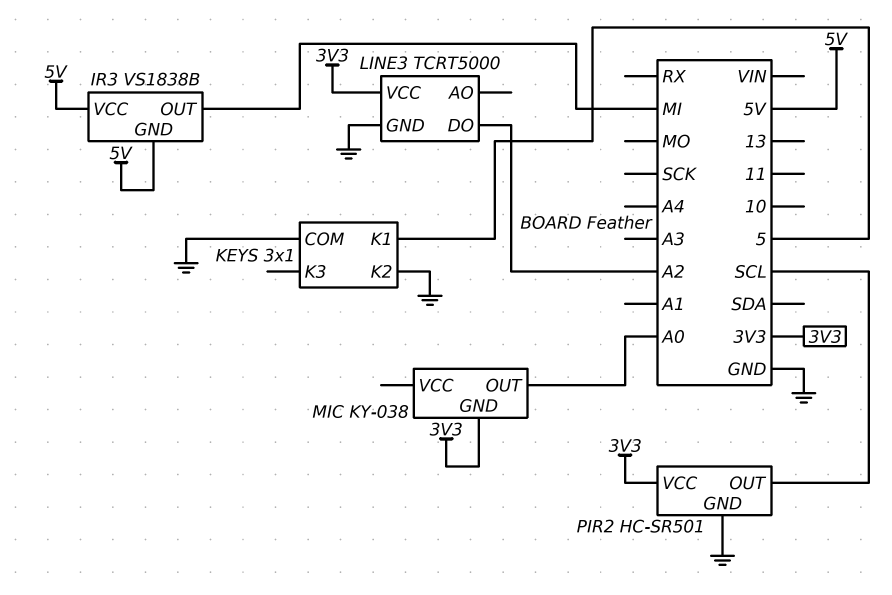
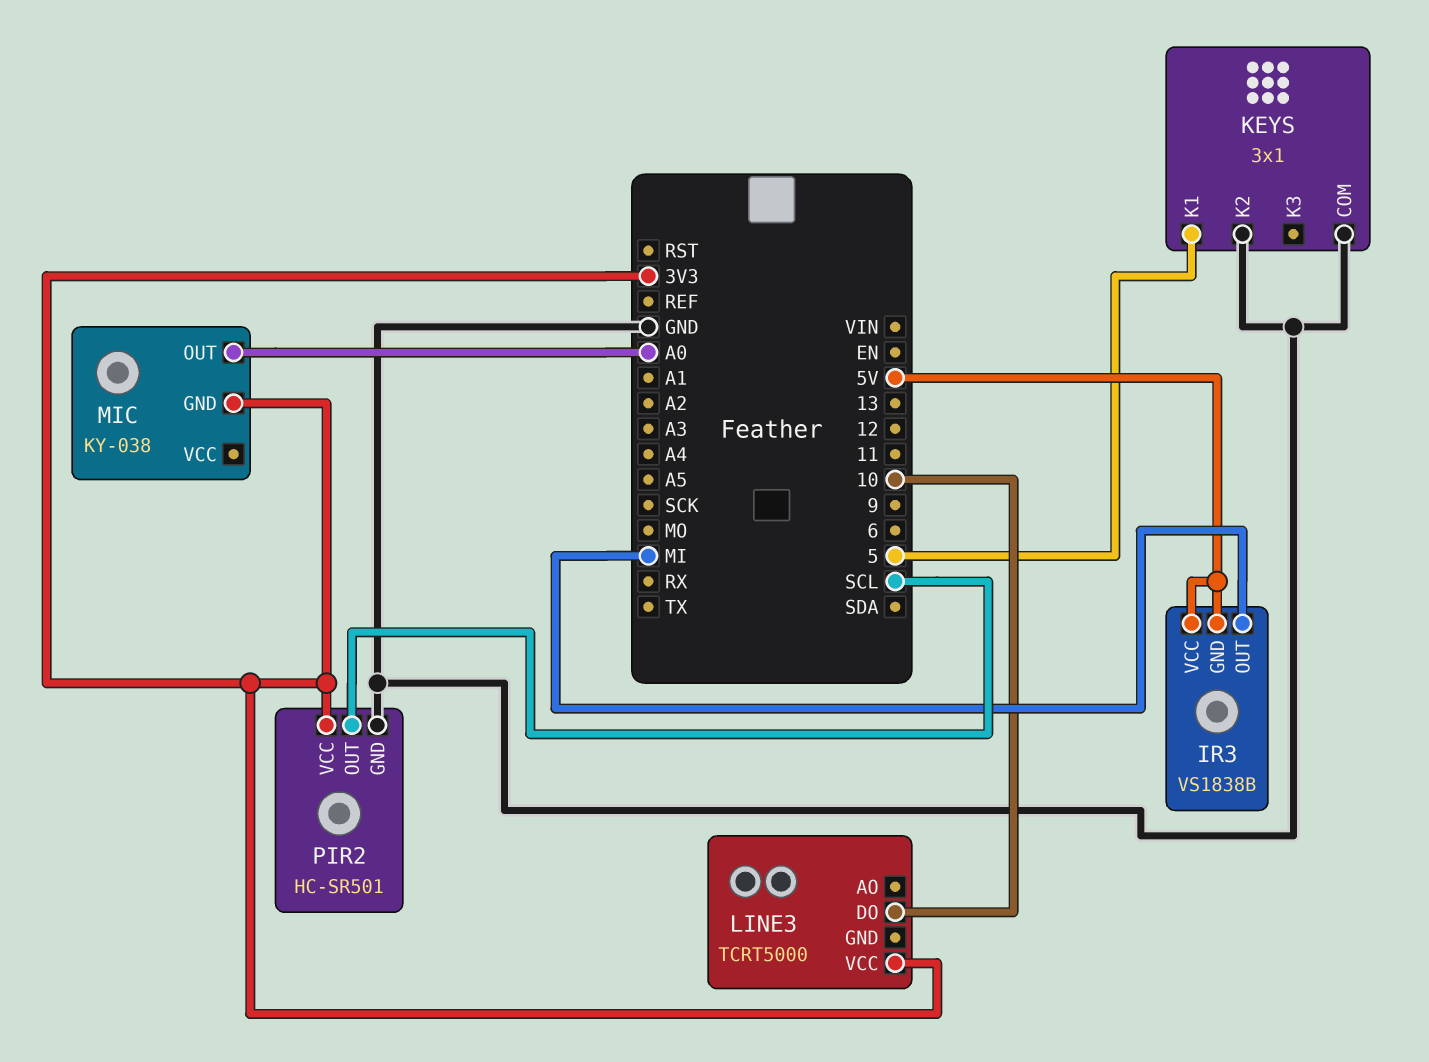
LINE3 pin DO: A2 -> 10
LINE3 pin GND: GND -> none

